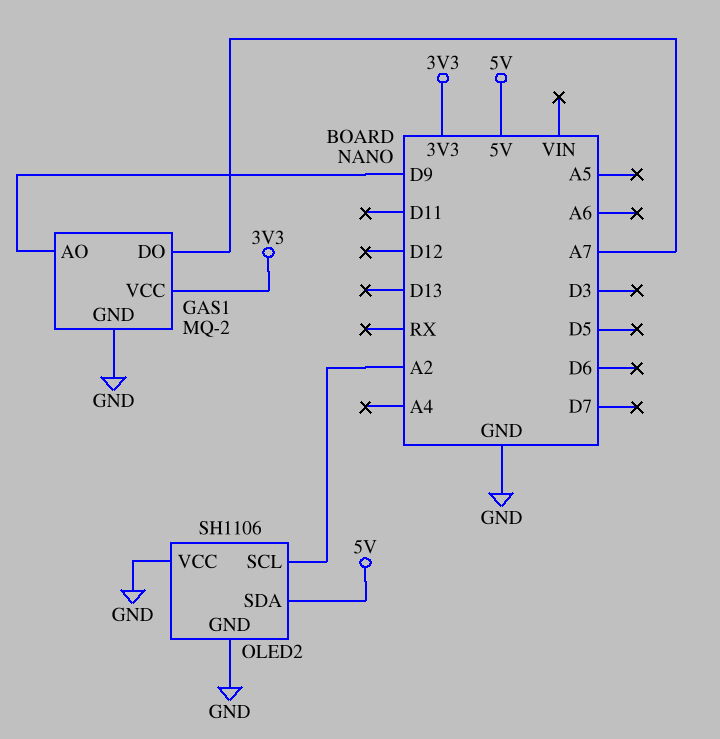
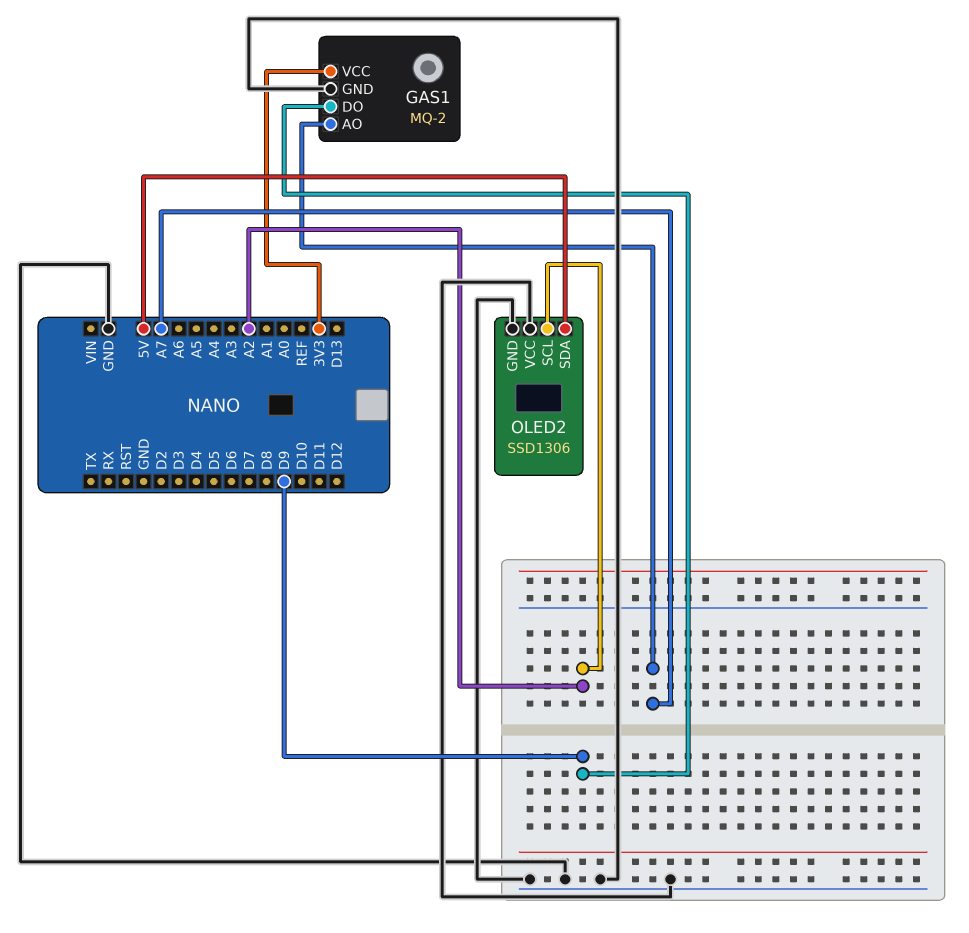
GAS1 pin AO: D9 -> A7
GAS1 pin DO: A7 -> D9
OLED2: SH1106 -> SSD1306

